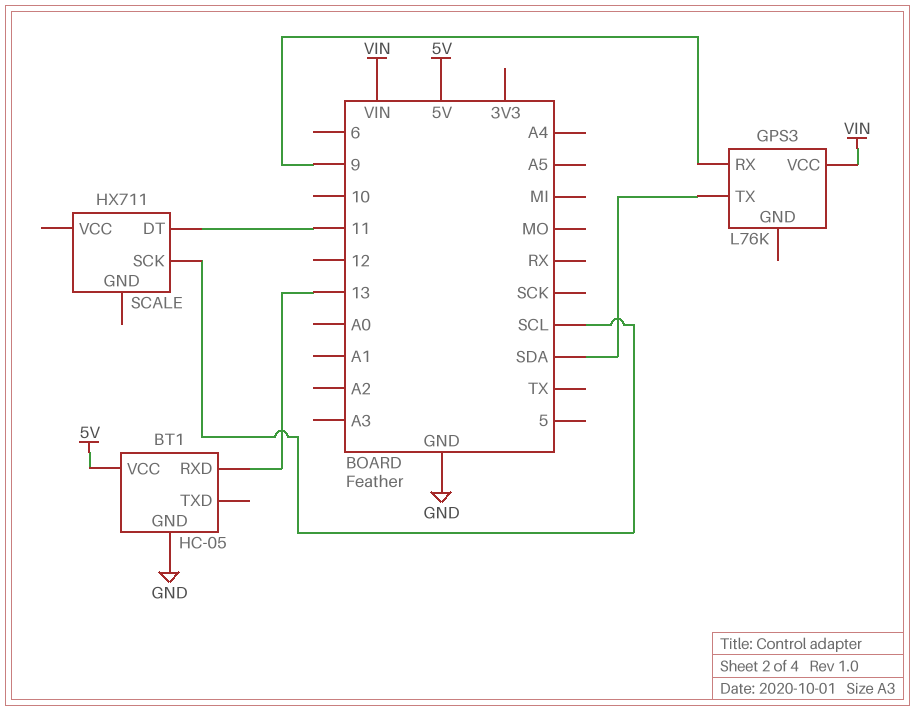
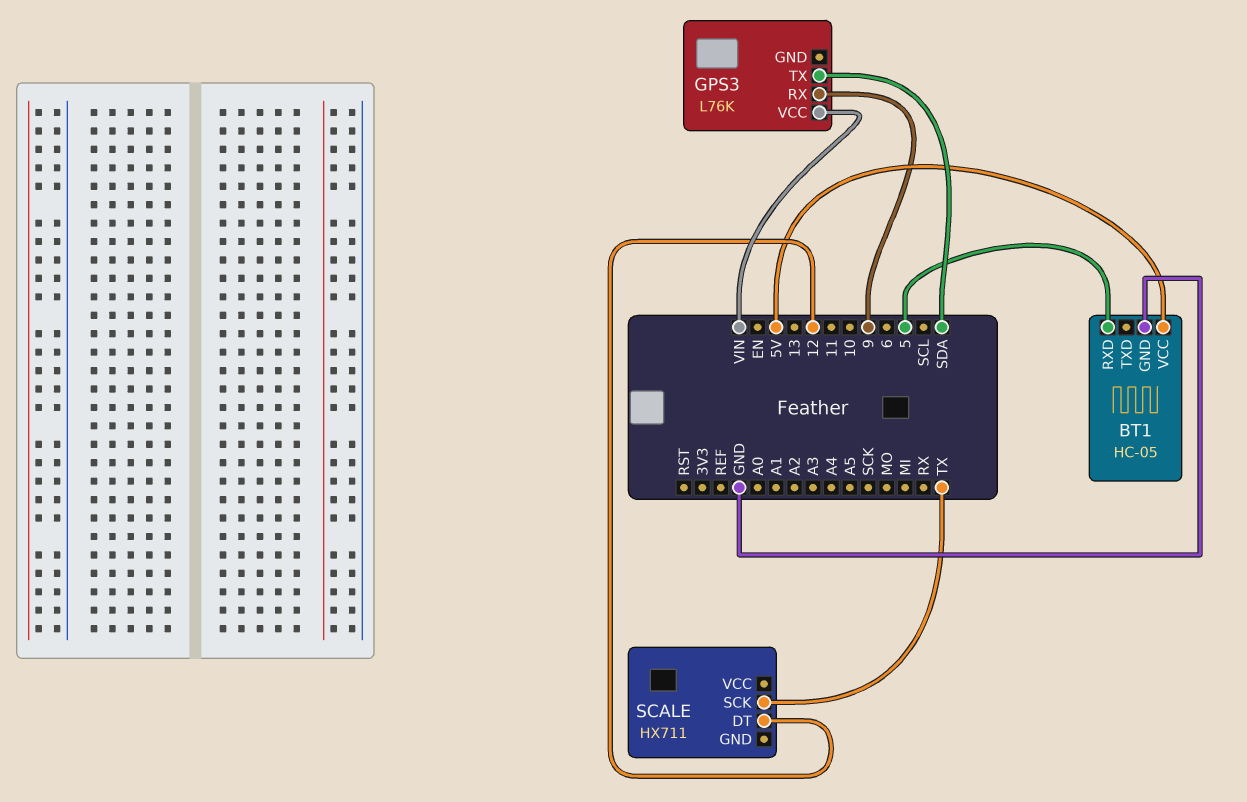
BT1 pin RXD: 13 -> 5
SCALE pin DT: 11 -> 12
SCALE pin SCK: SCL -> TX

